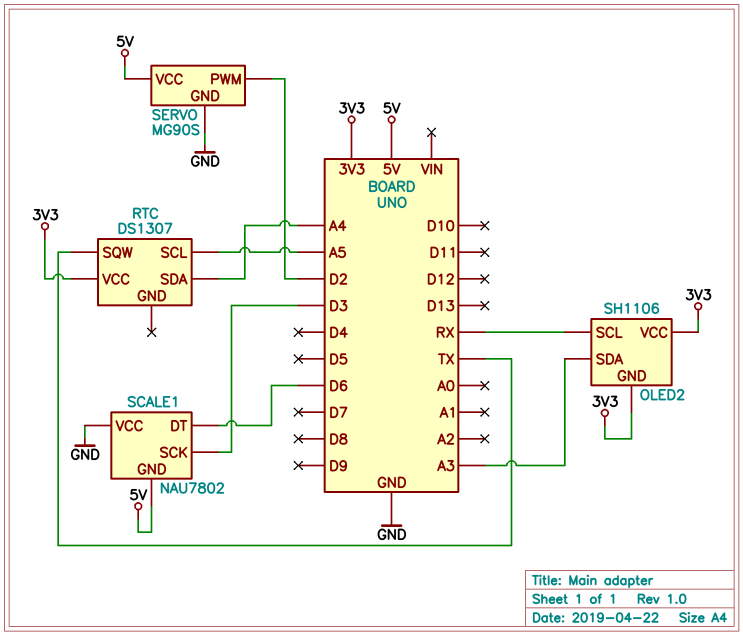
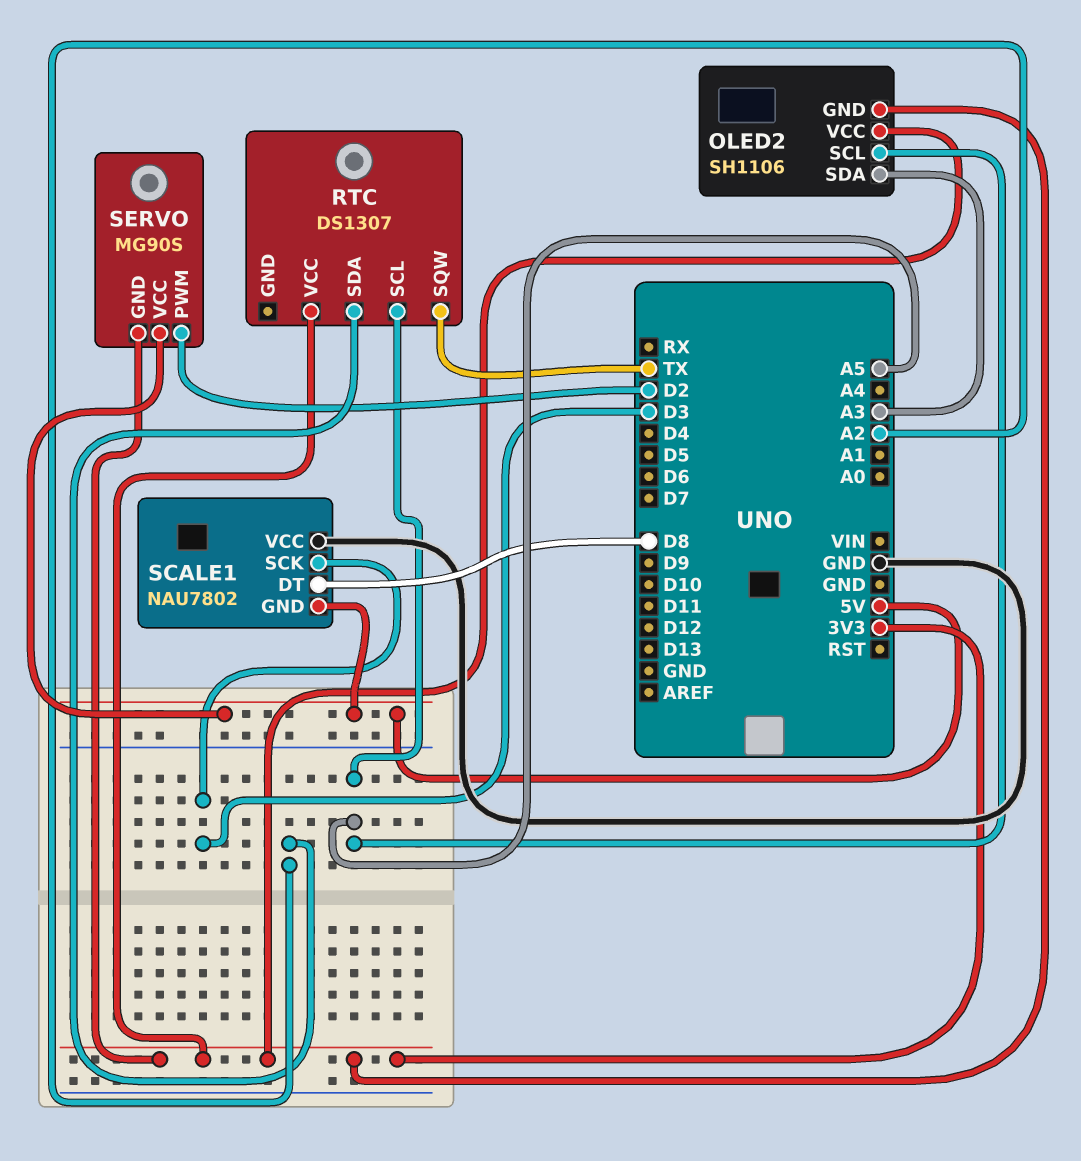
OLED2 pin SCL: RX -> A5
RTC pin SDA: A4 -> A2
SCALE1 pin DT: D6 -> D8
SERVO pin GND: GND -> 3V3

